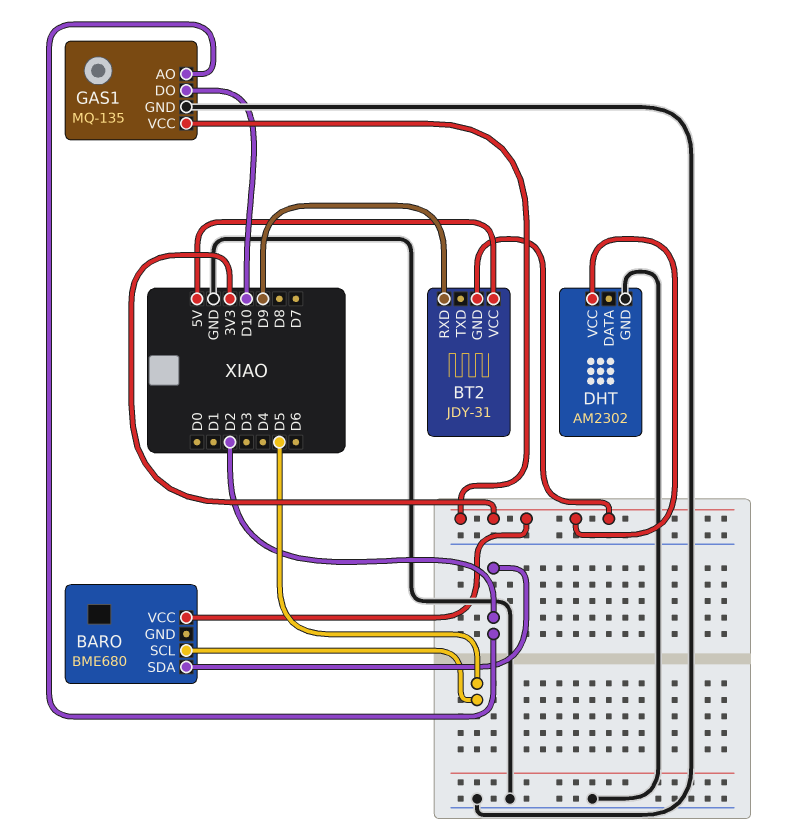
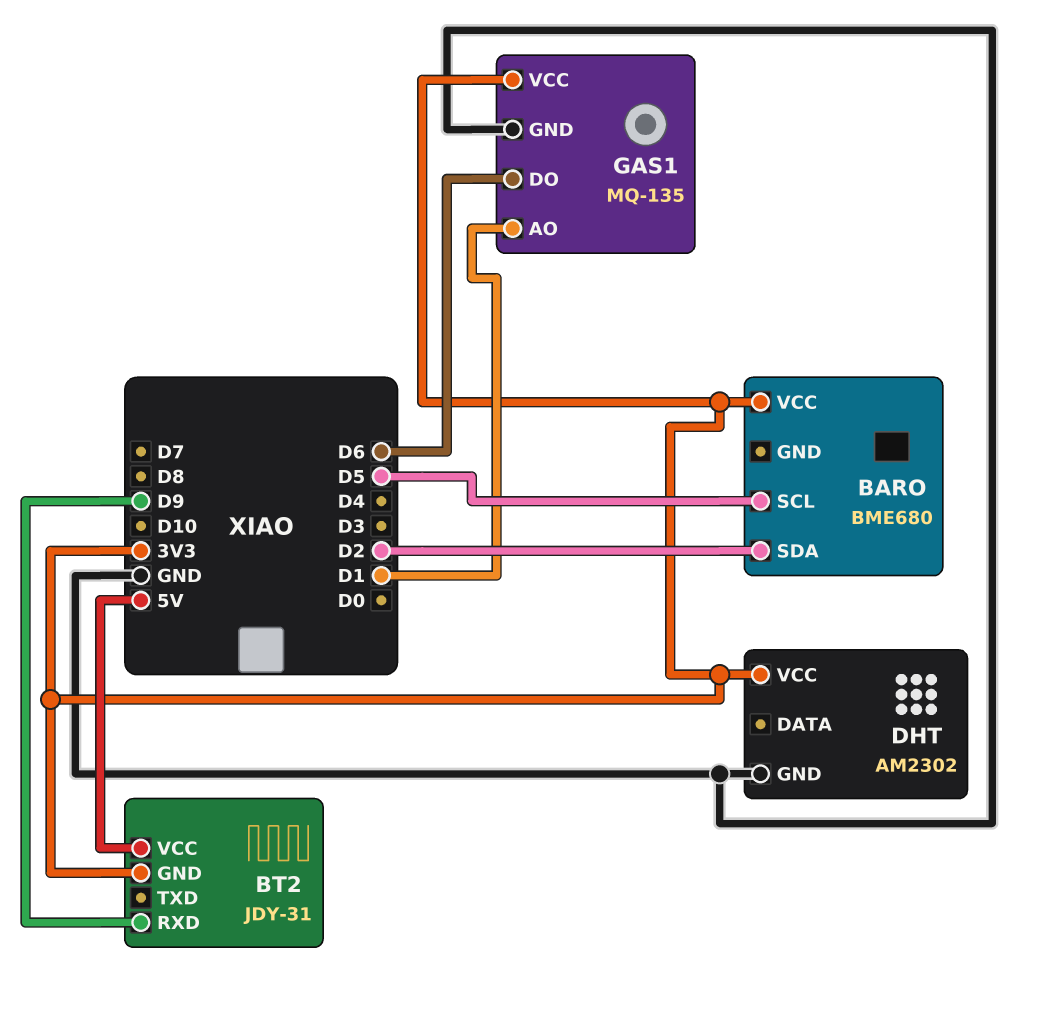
GAS1 pin AO: D2 -> D1
GAS1 pin DO: D10 -> D6

